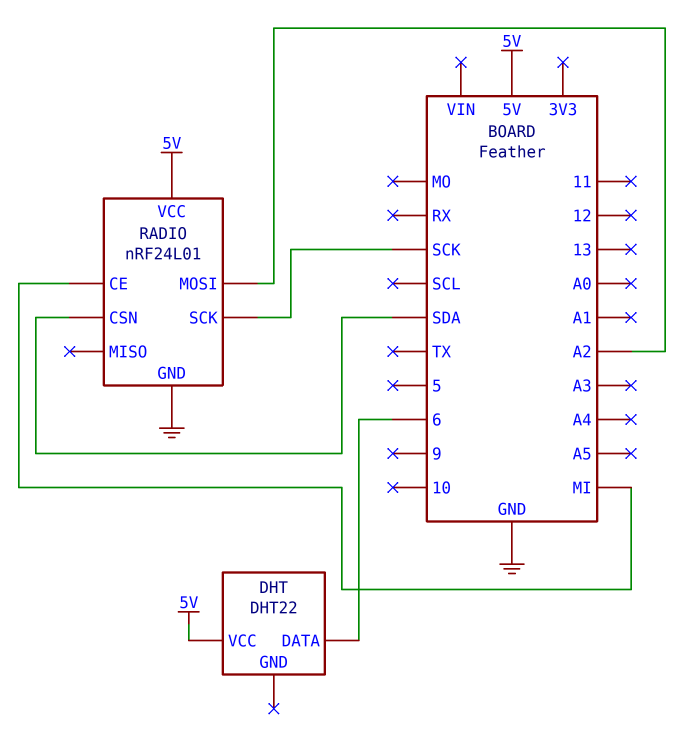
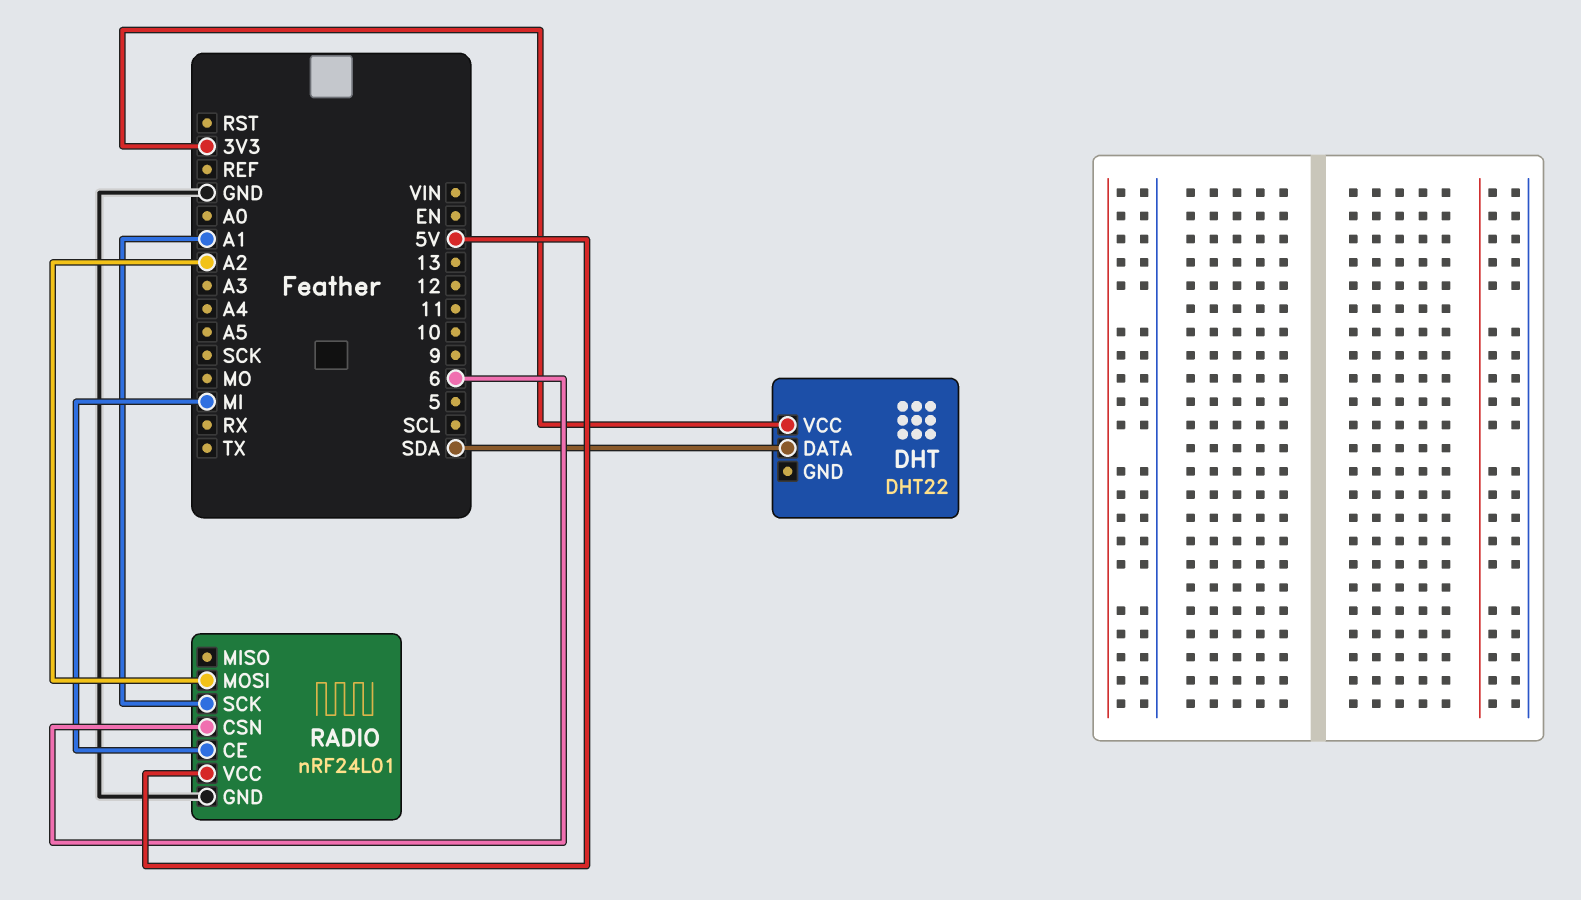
DHT pin DATA: 6 -> SDA
DHT pin VCC: 5V -> 3V3
RADIO pin CSN: SDA -> 6
RADIO pin SCK: SCK -> A1

